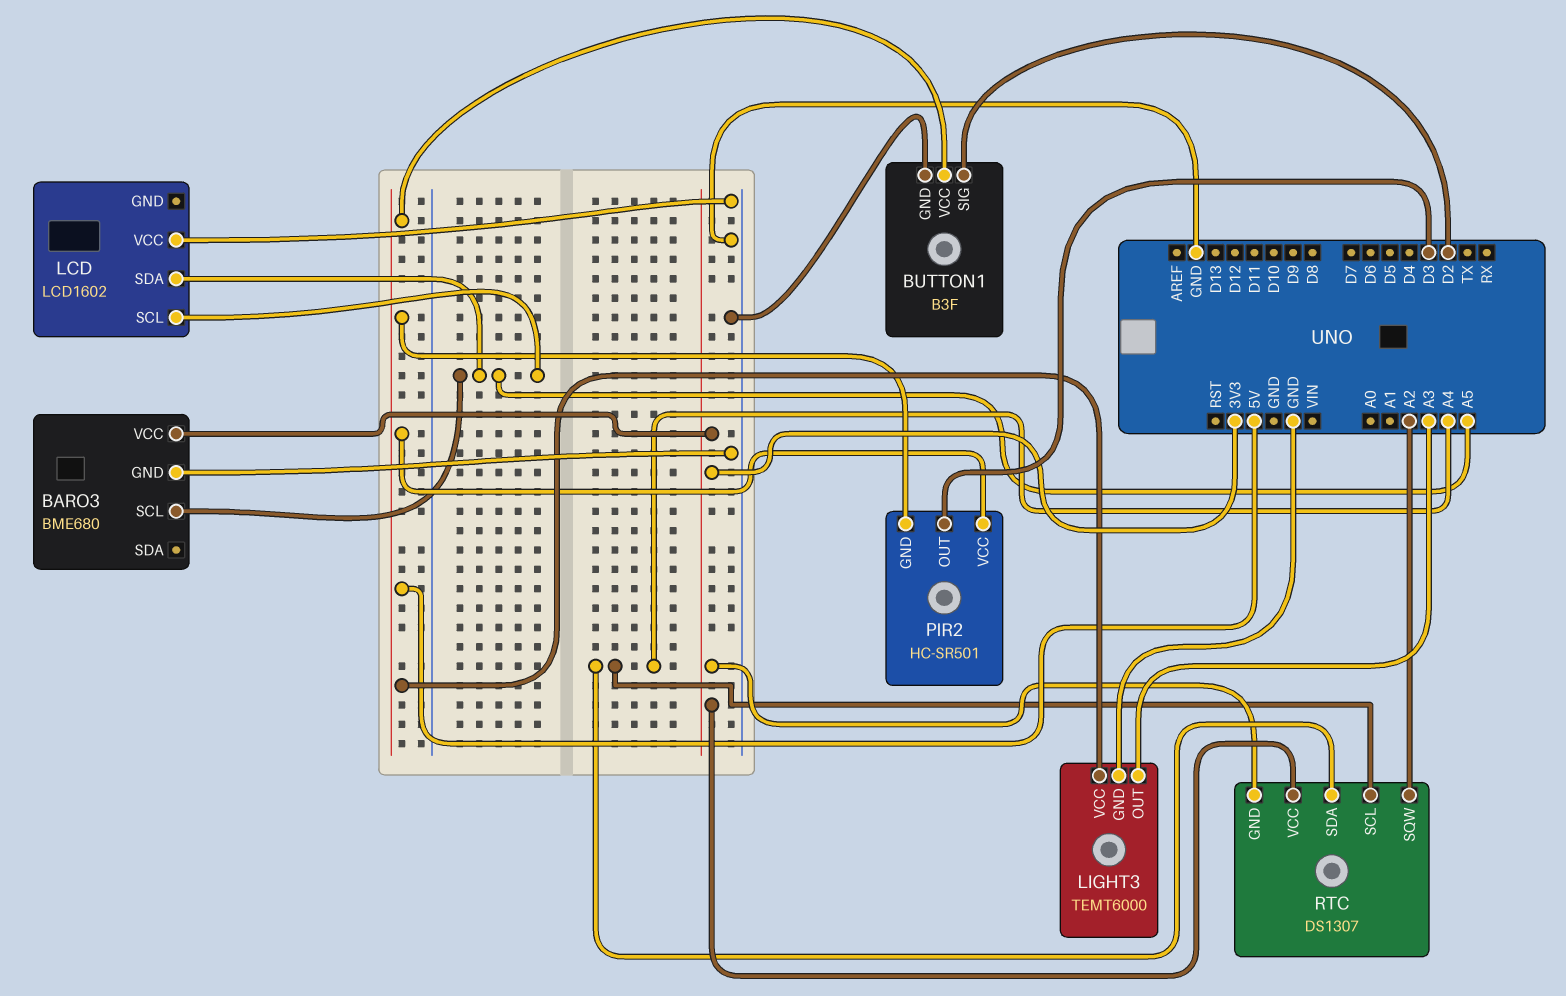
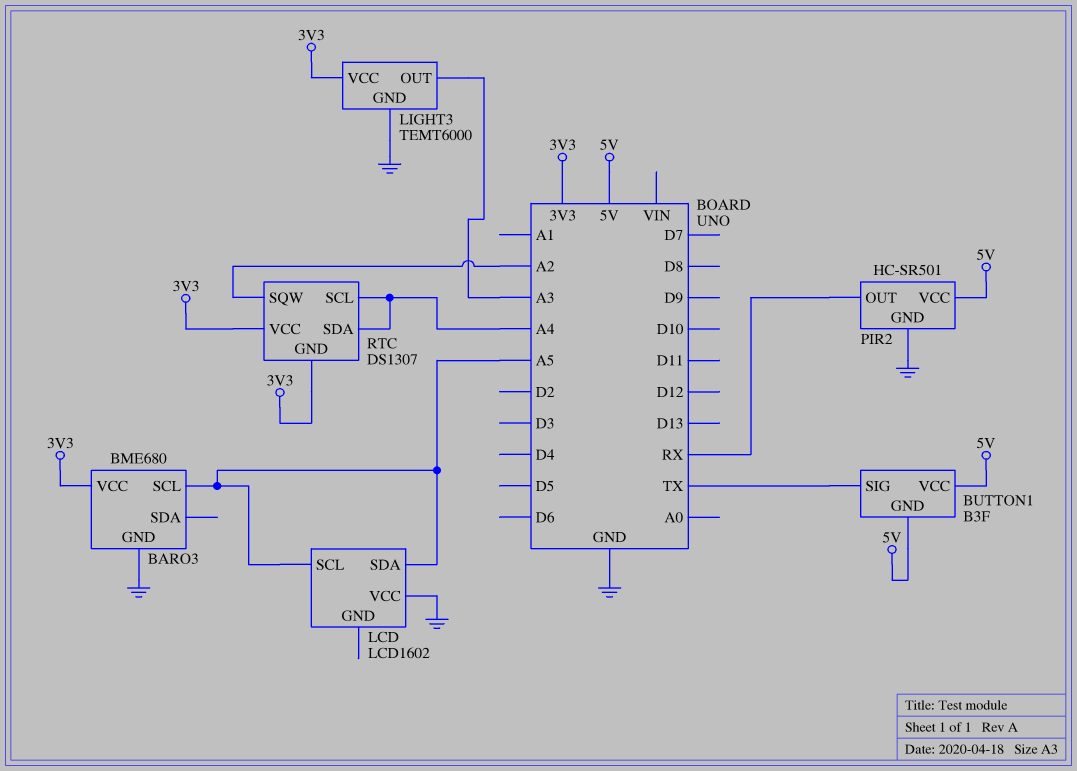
BUTTON1 pin GND: GND -> 5V
BUTTON1 pin SIG: D2 -> TX
LIGHT3 pin VCC: 5V -> 3V3
PIR2 pin GND: 5V -> GND
PIR2 pin OUT: D3 -> RX

